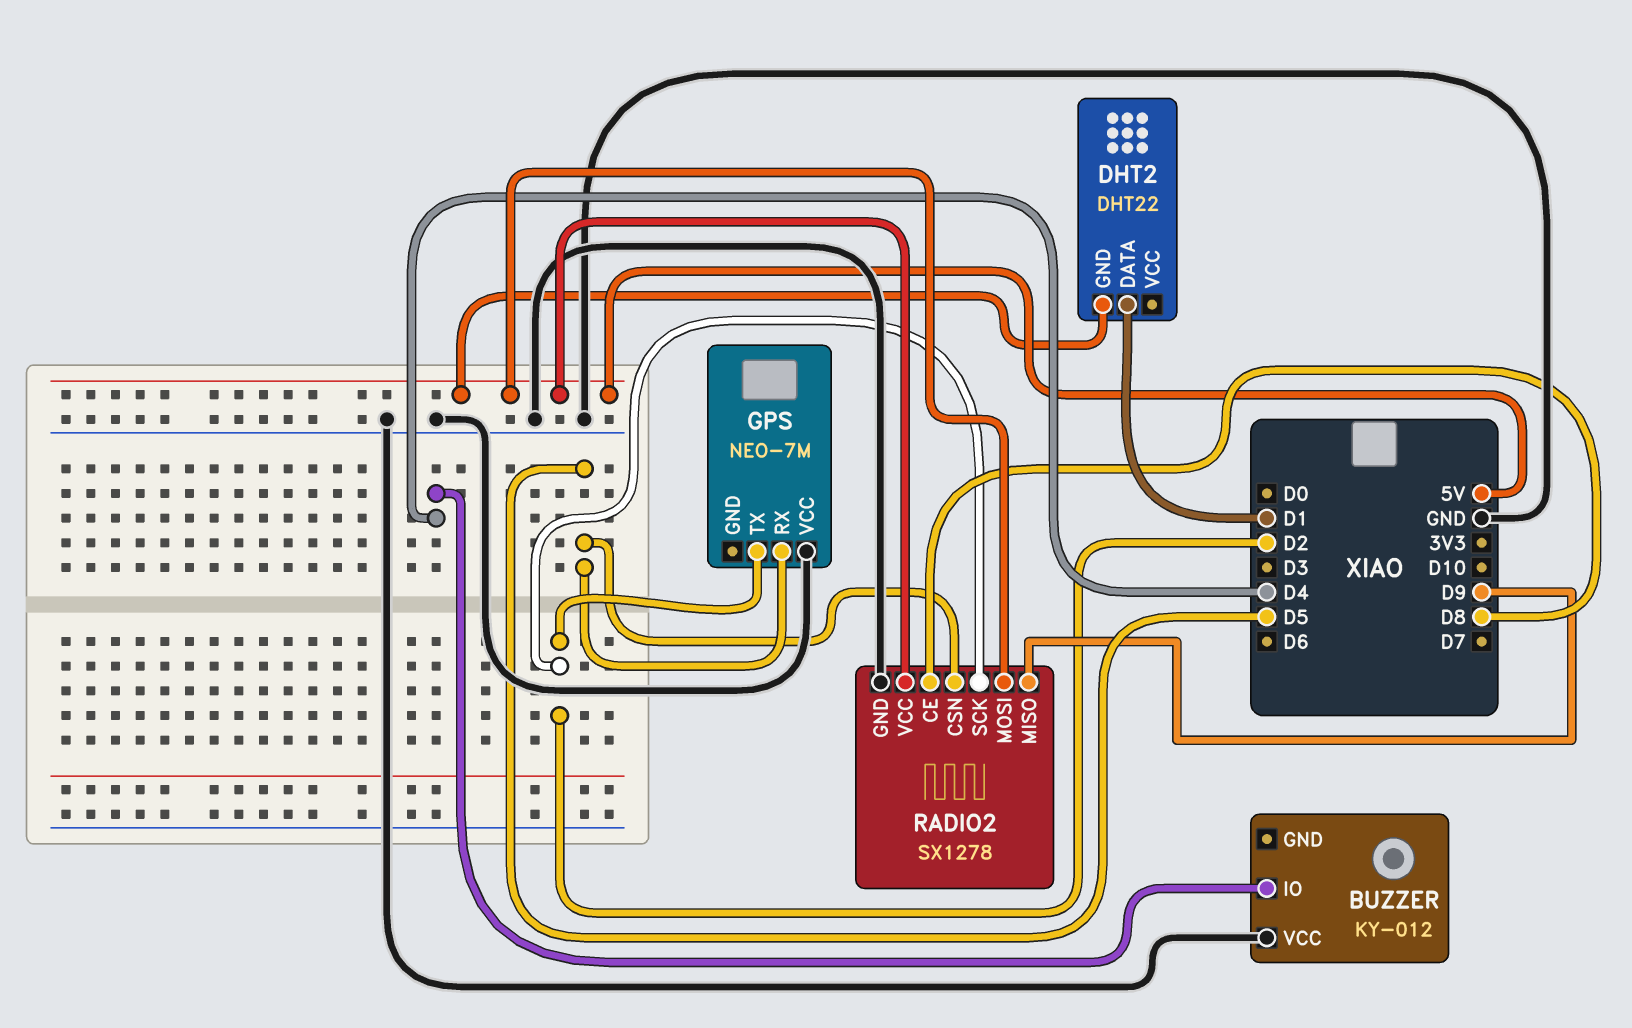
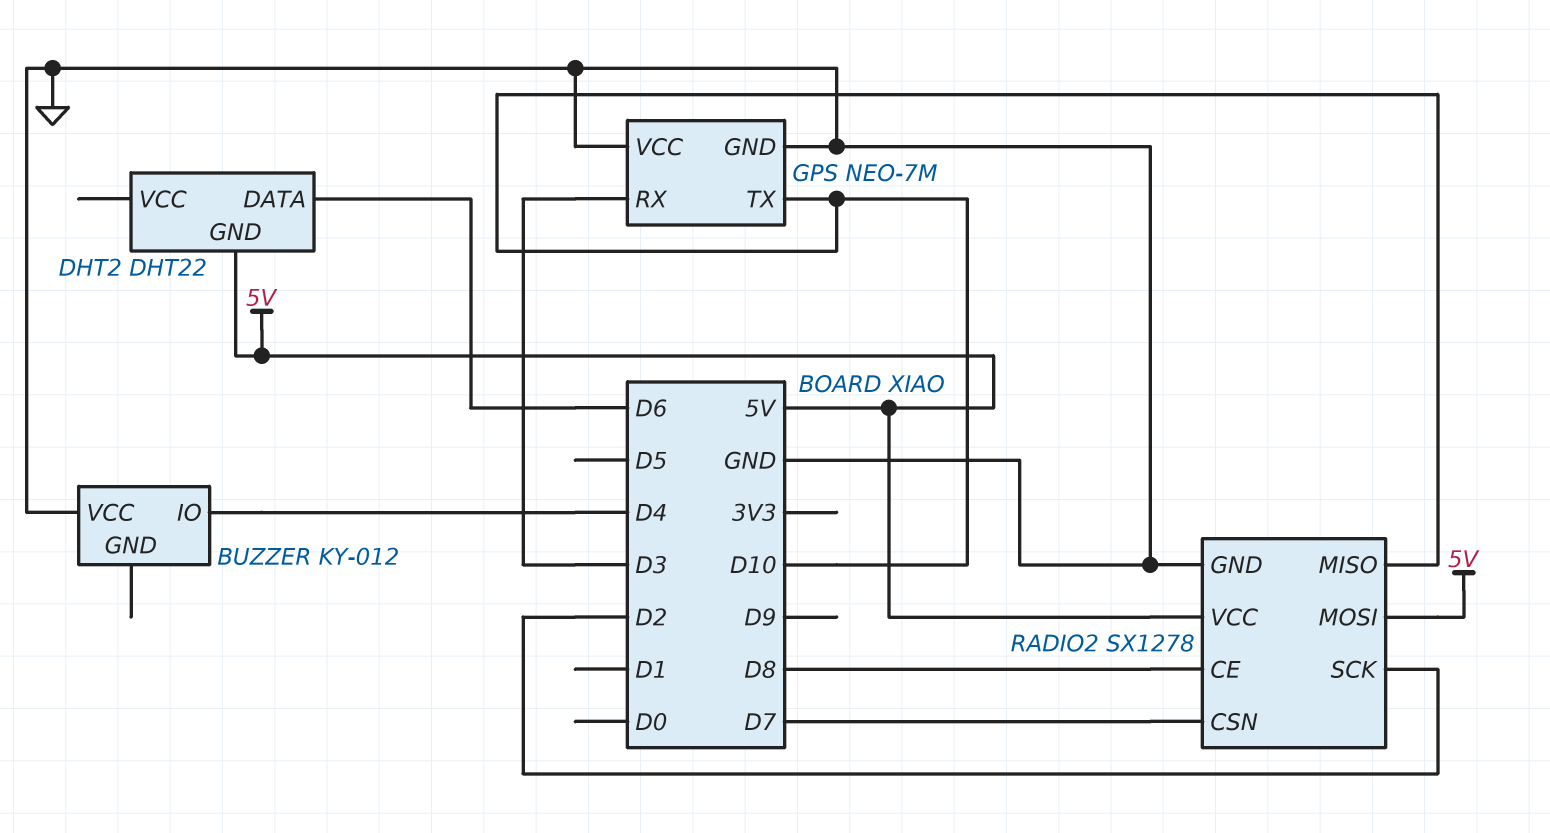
DHT2 pin DATA: D1 -> D6
GPS pin GND: none -> GND
GPS pin RX: D5 -> D3
GPS pin TX: D2 -> D10
RADIO2 pin CSN: D5 -> D7
RADIO2 pin MISO: D9 -> D10

